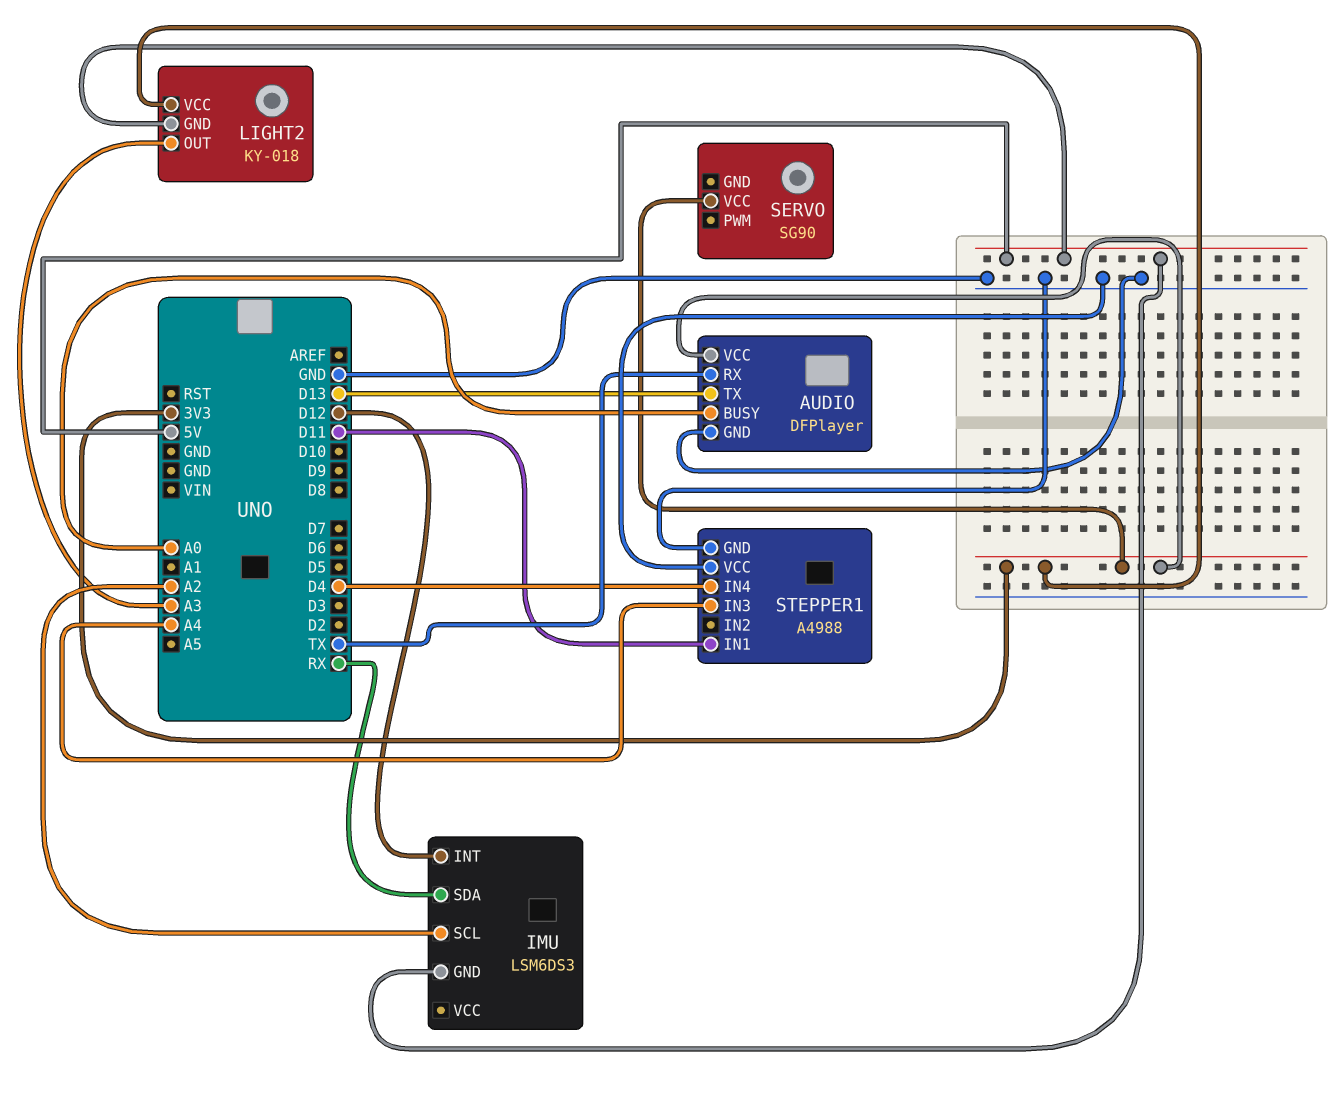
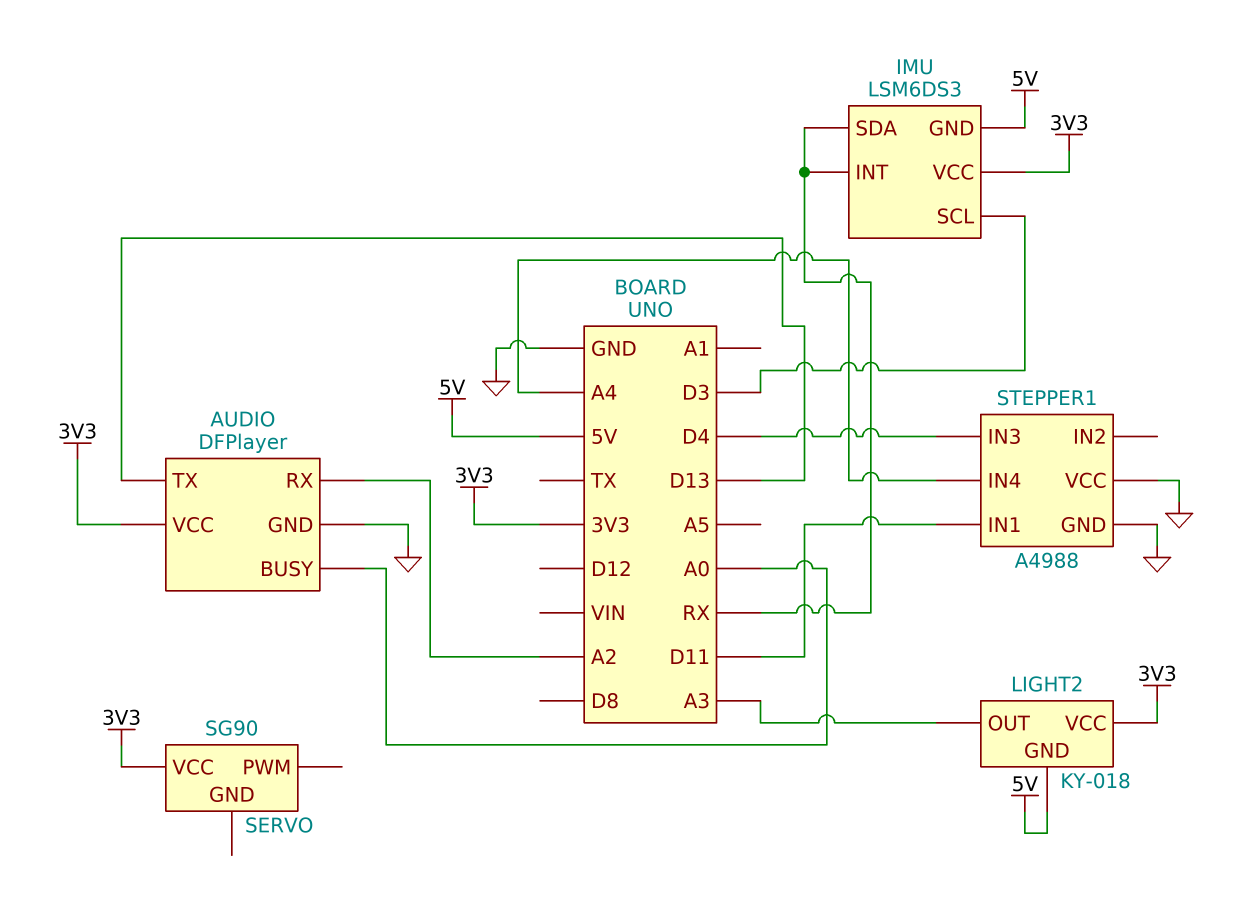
AUDIO pin RX: TX -> A2
IMU pin INT: D12 -> RX
IMU pin SCL: A2 -> D3
IMU pin VCC: none -> 3V3
STEPPER1 pin IN3: A4 -> D4
STEPPER1 pin IN4: D4 -> A4

